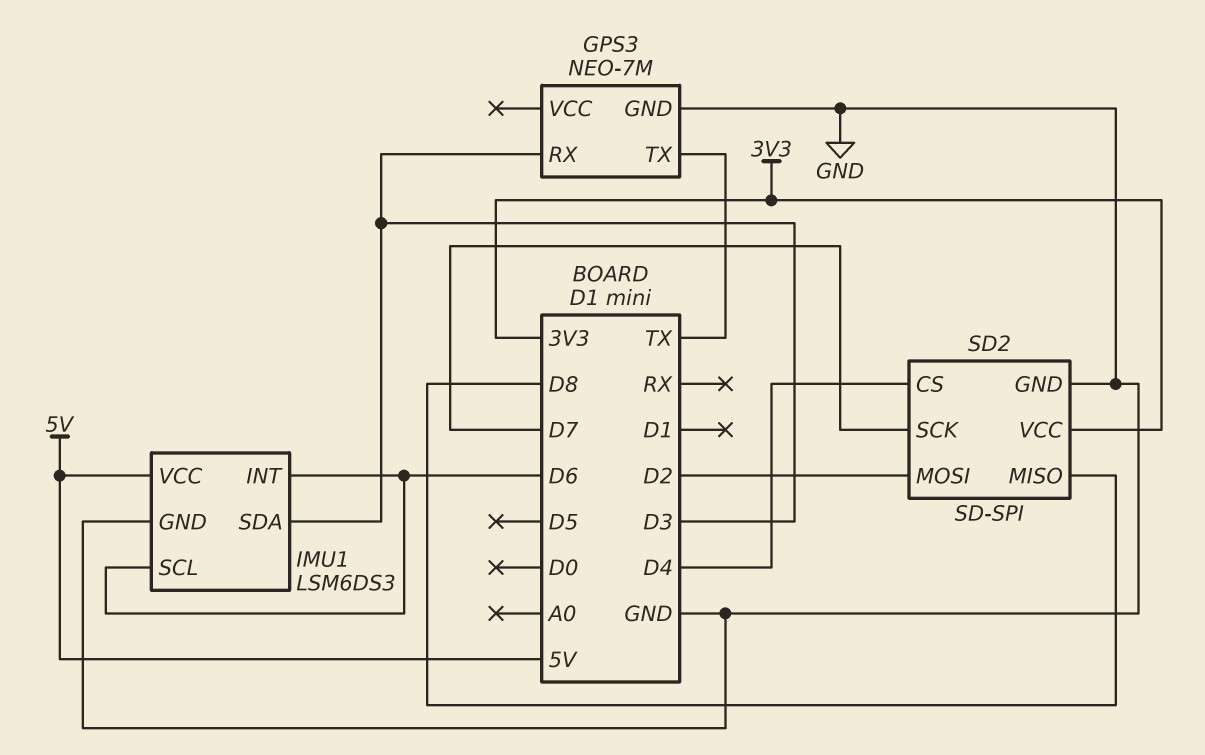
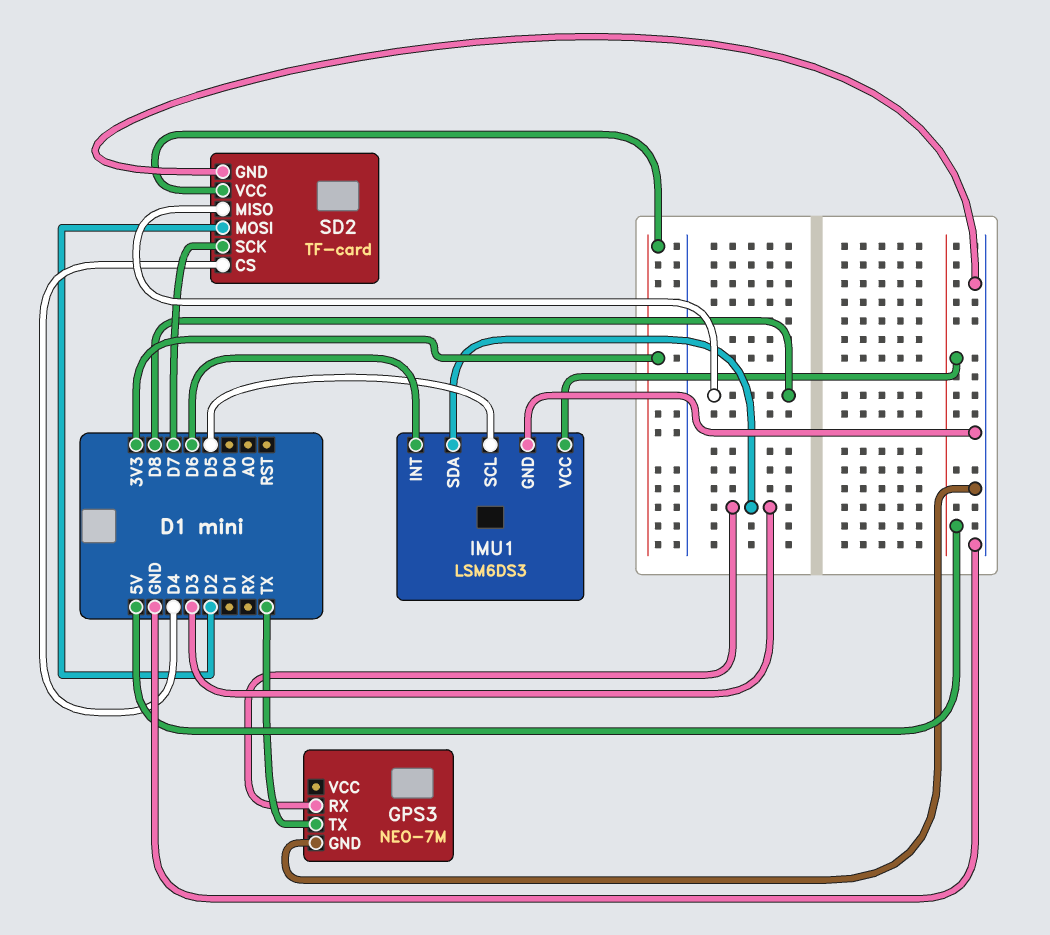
IMU1 pin SCL: D6 -> D5
SD2: SD-SPI -> TF-card

